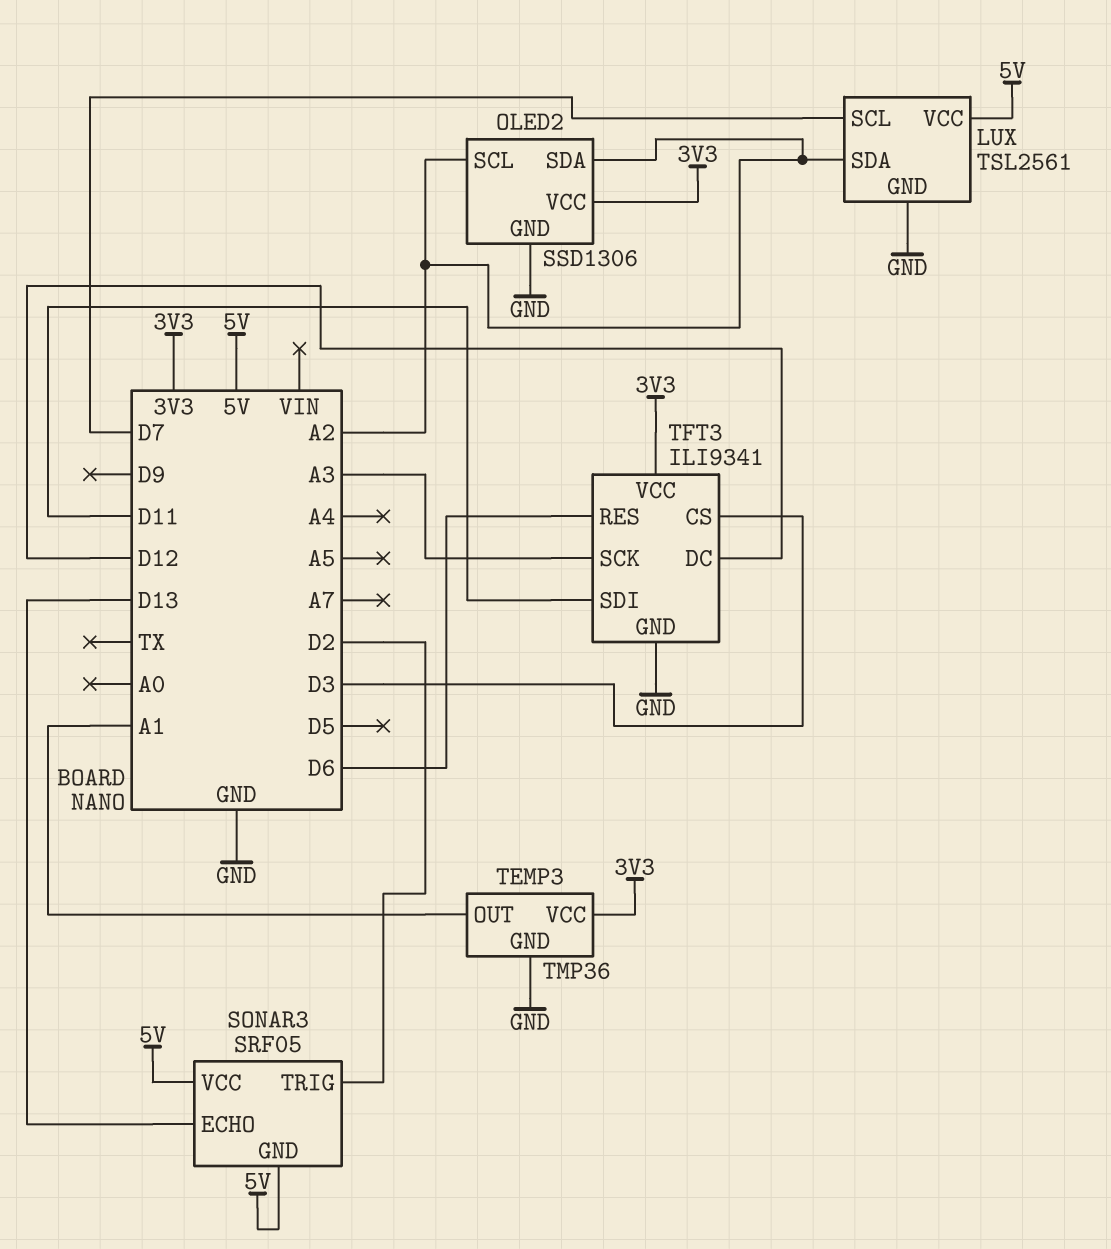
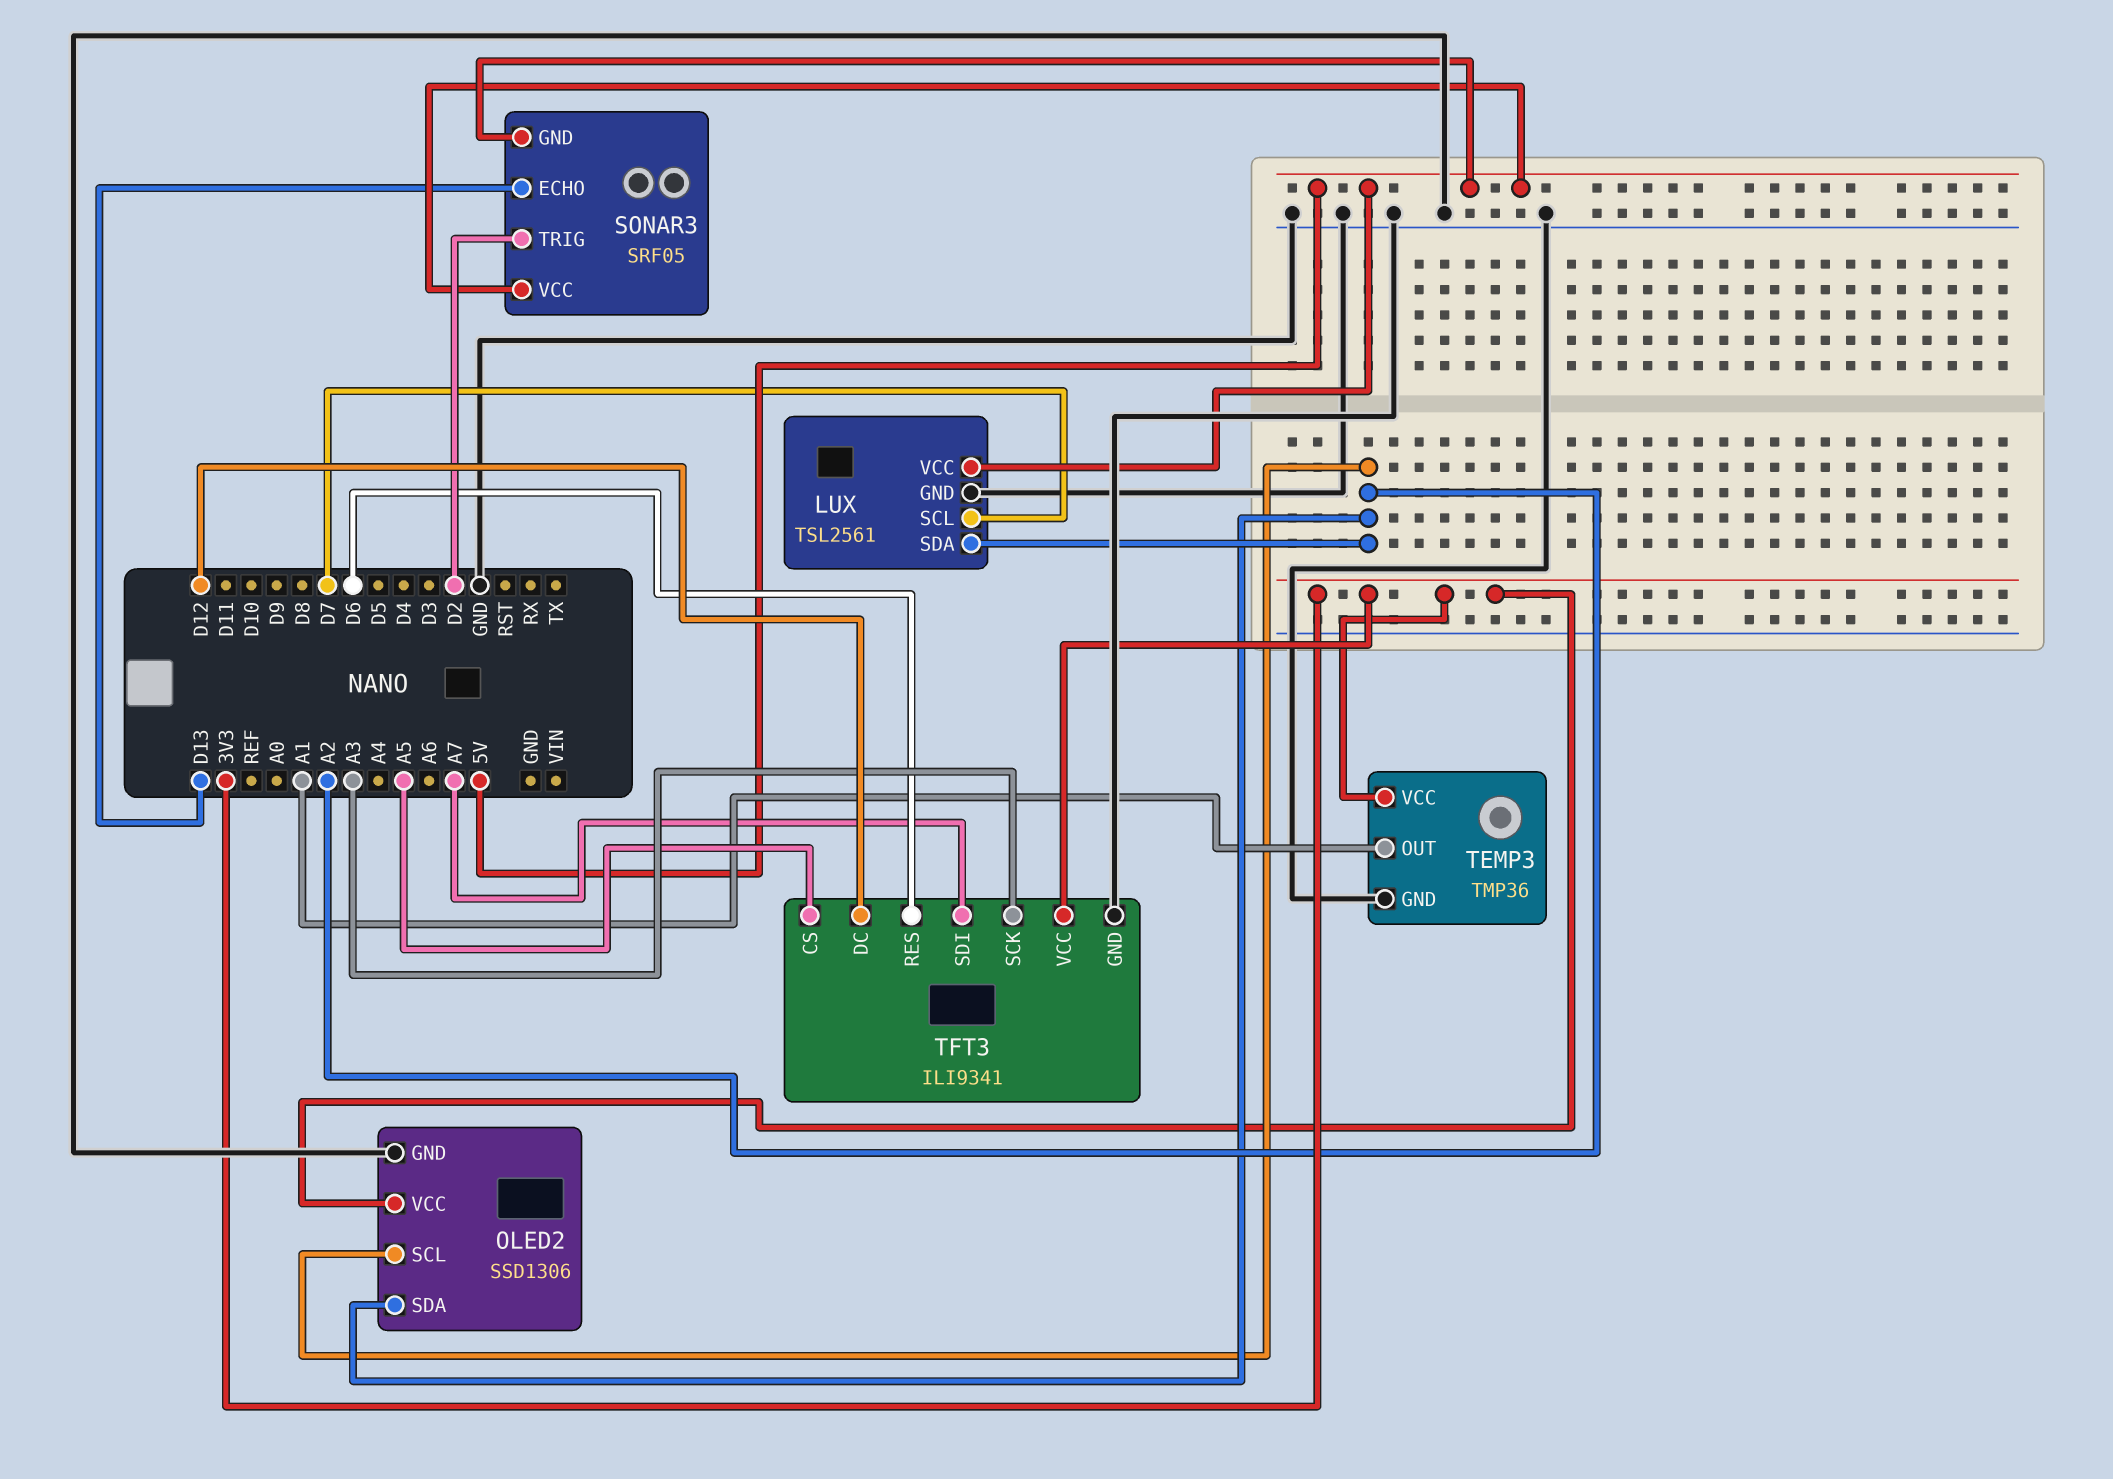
TFT3 pin CS: D3 -> A5
TFT3 pin SDI: D11 -> A7

